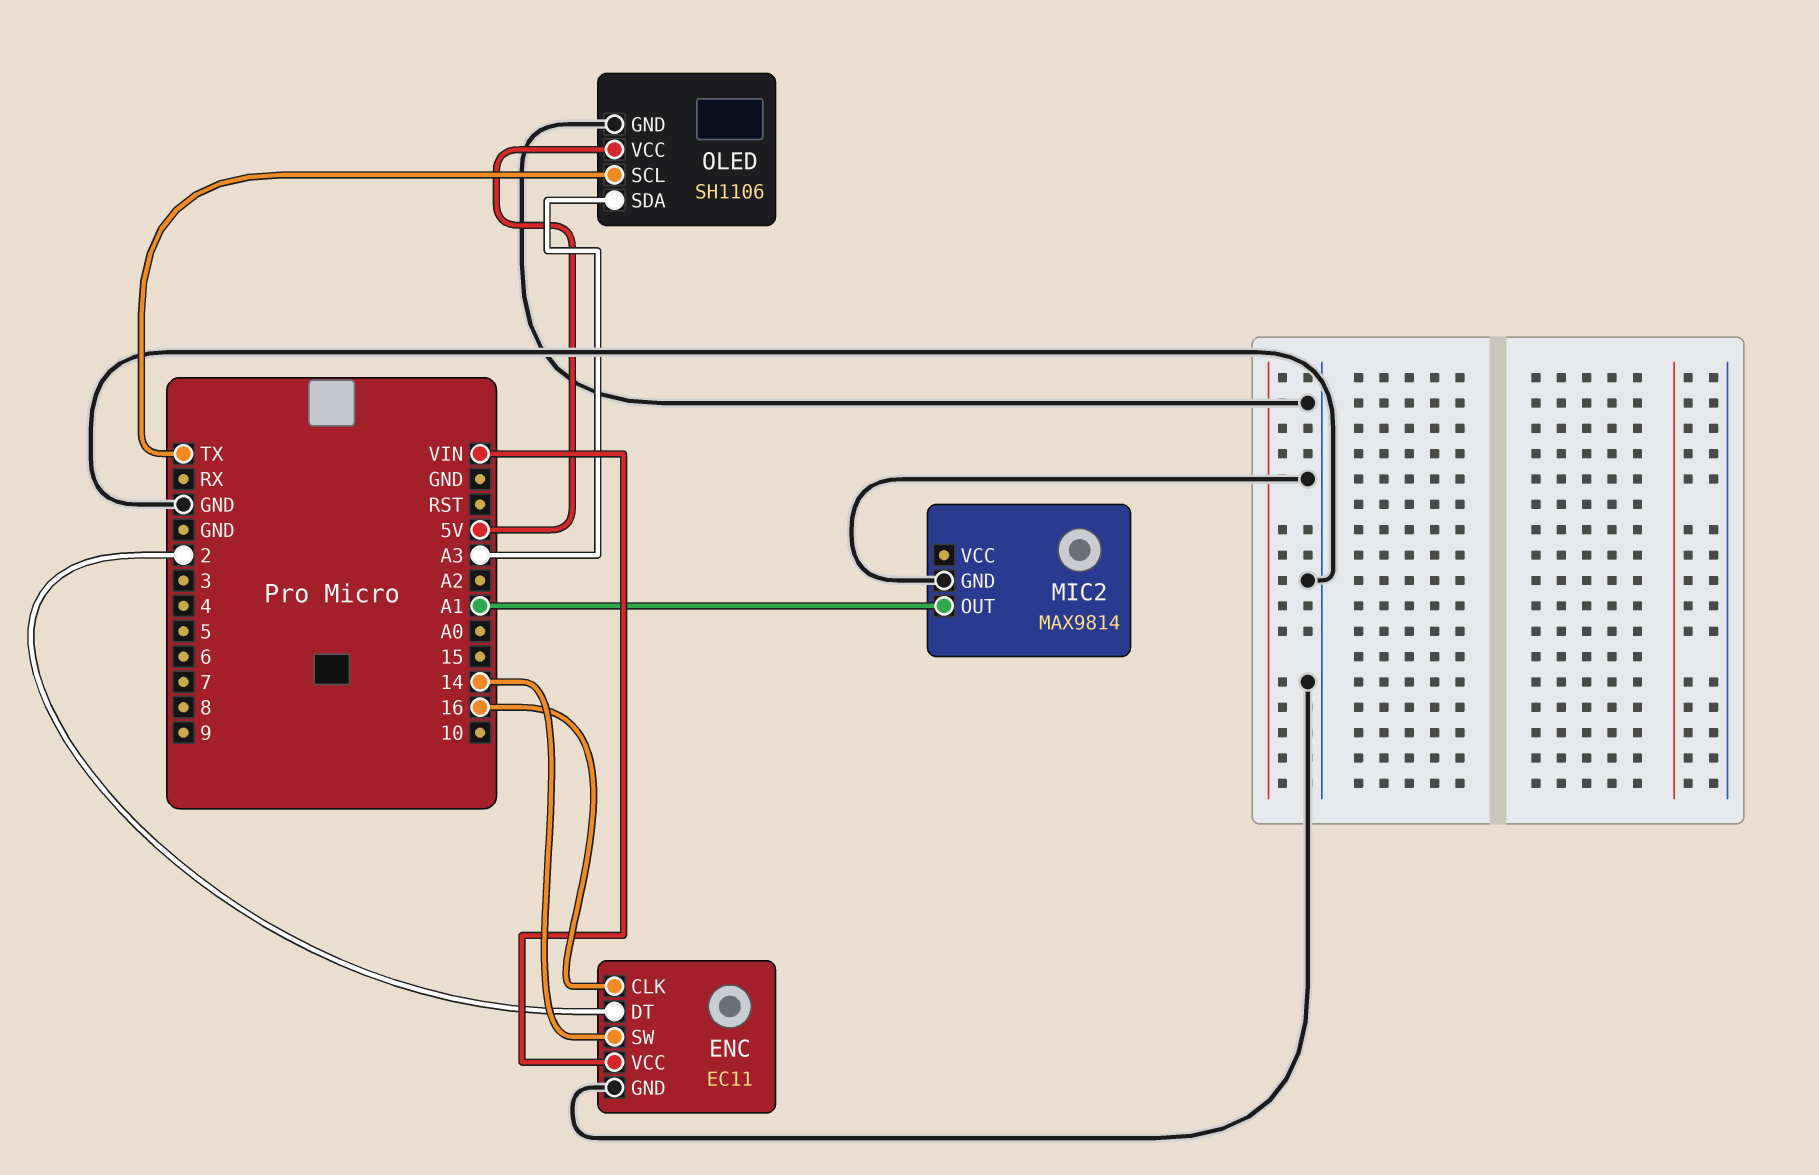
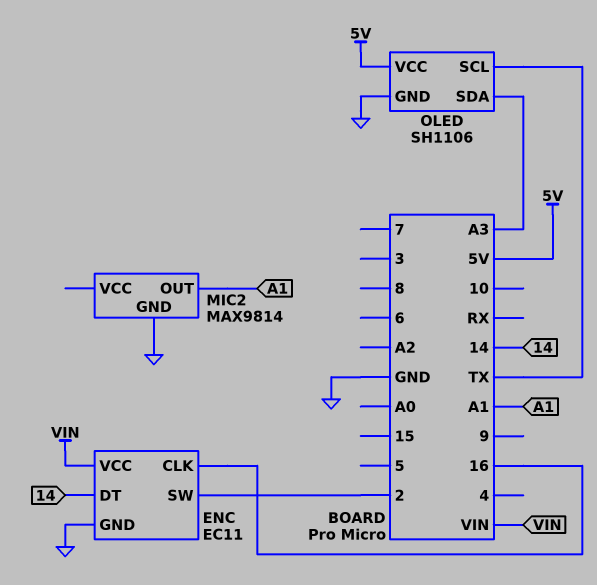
ENC pin DT: 2 -> 14
ENC pin SW: 14 -> 2

